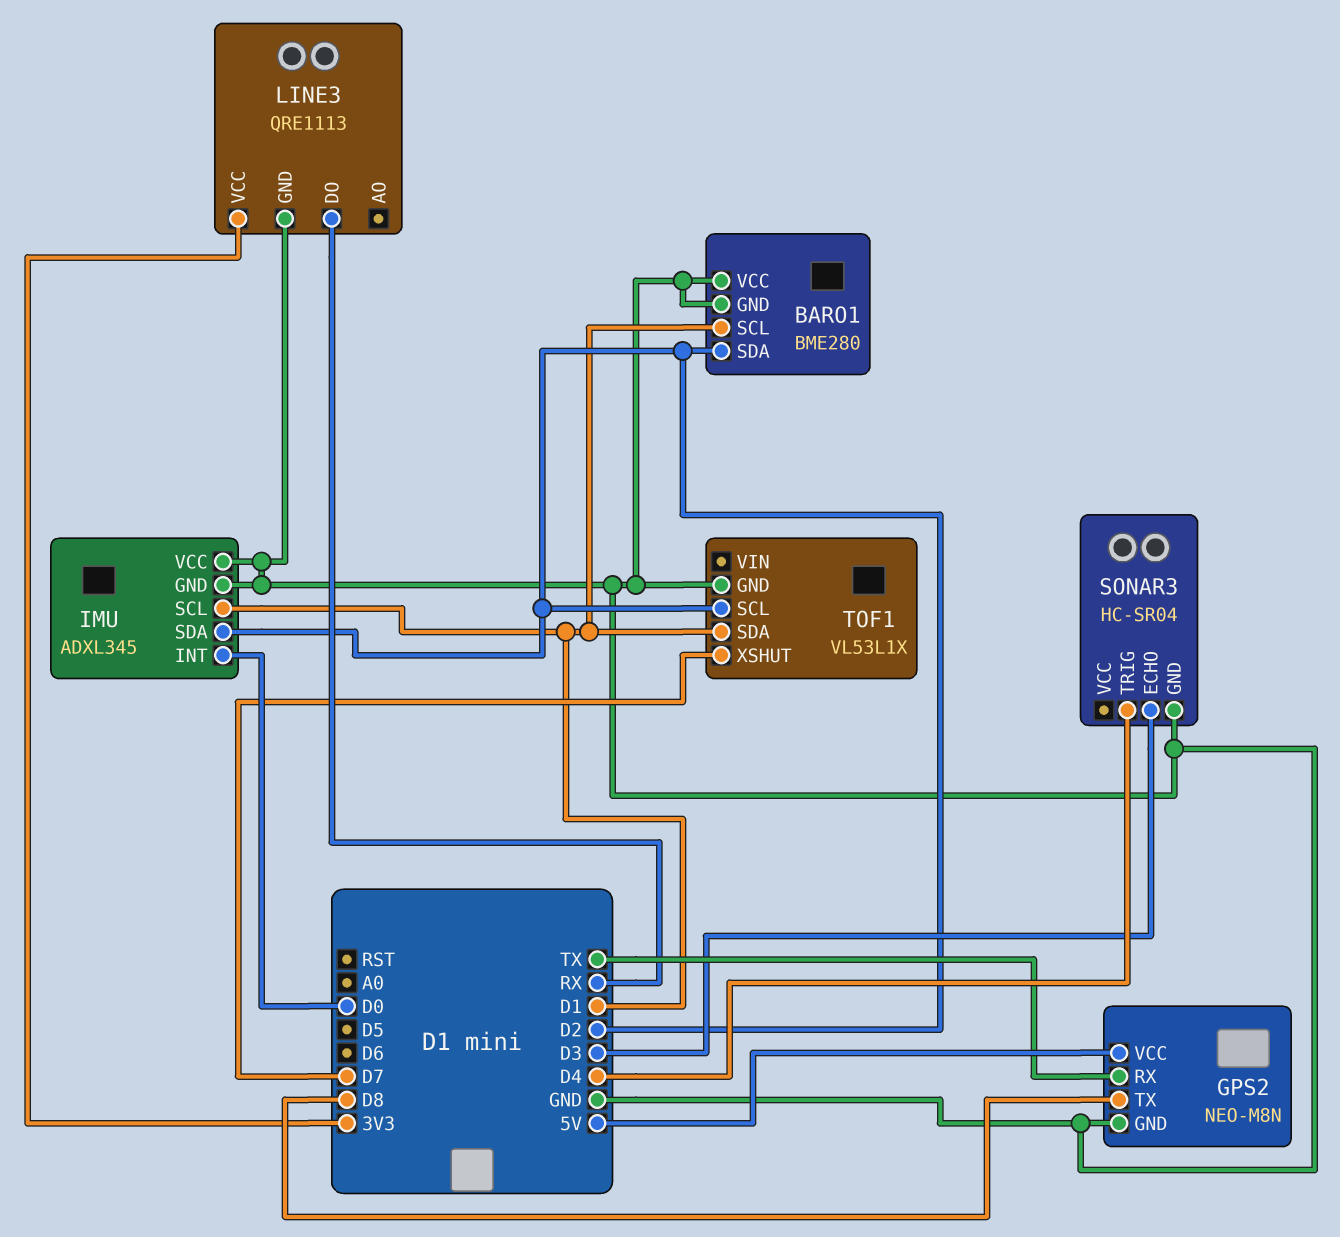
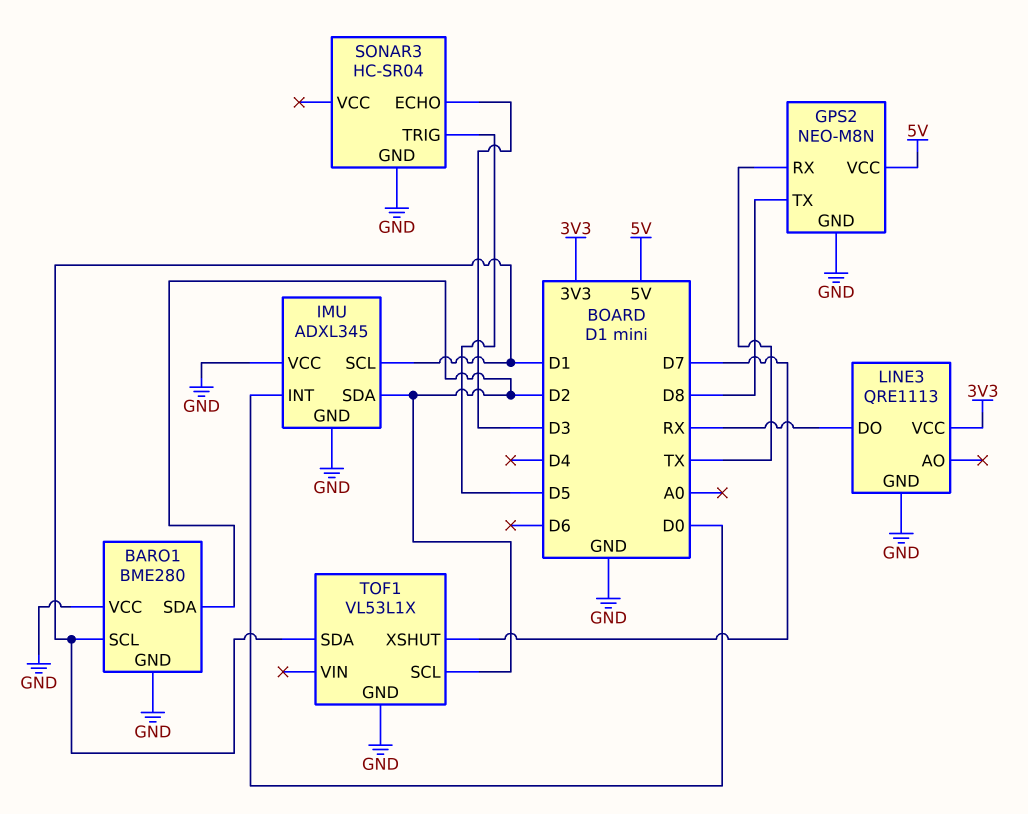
SONAR3 pin TRIG: D4 -> D5

